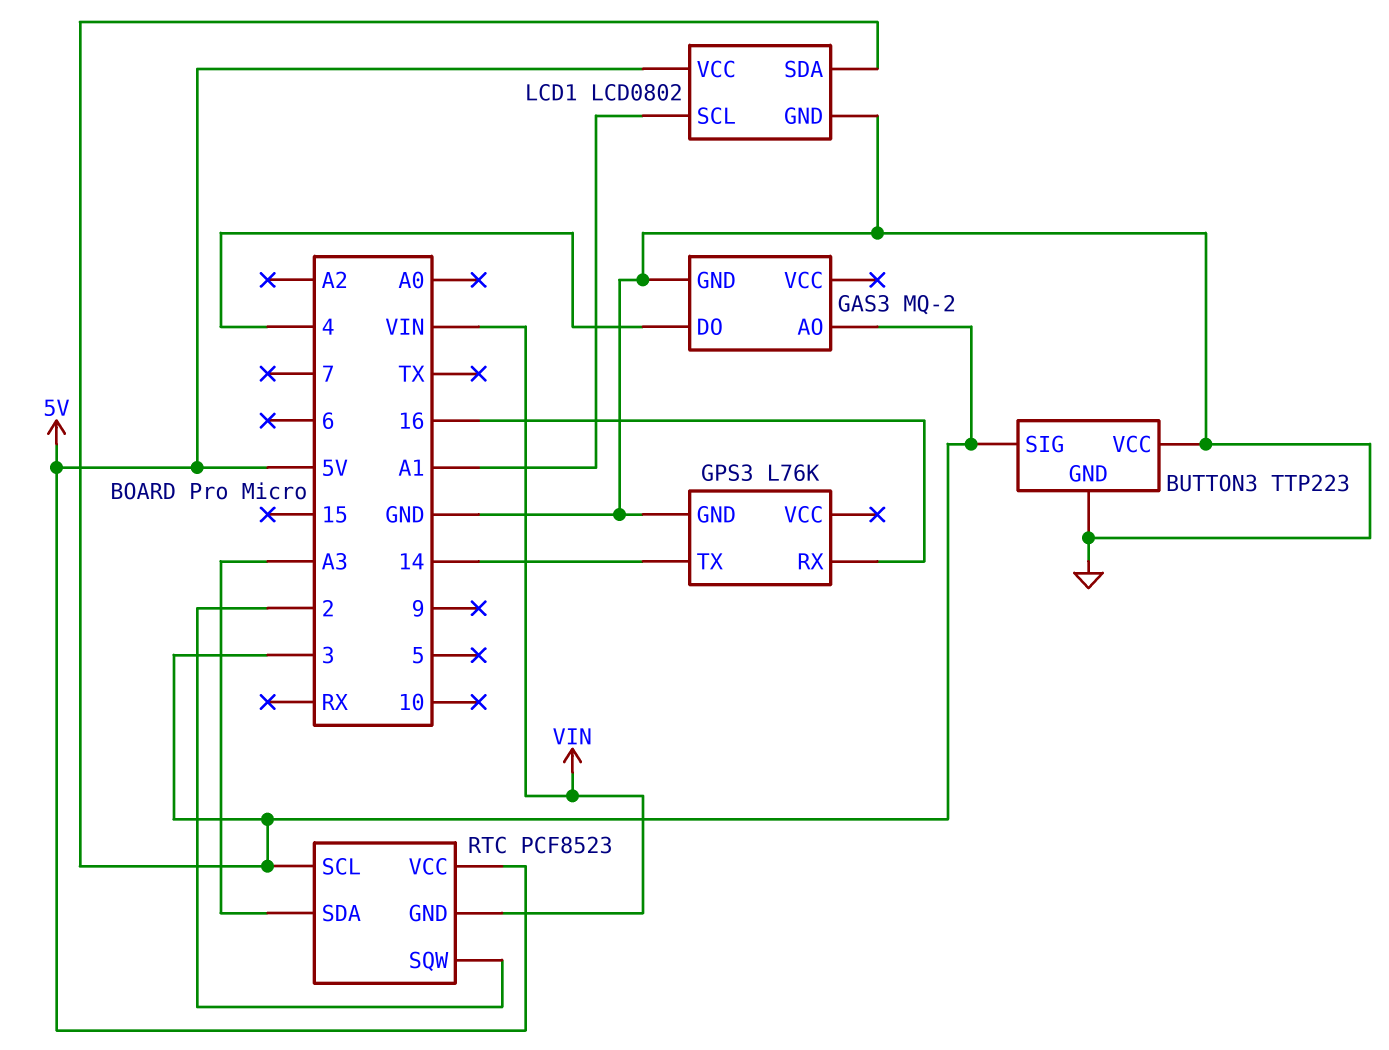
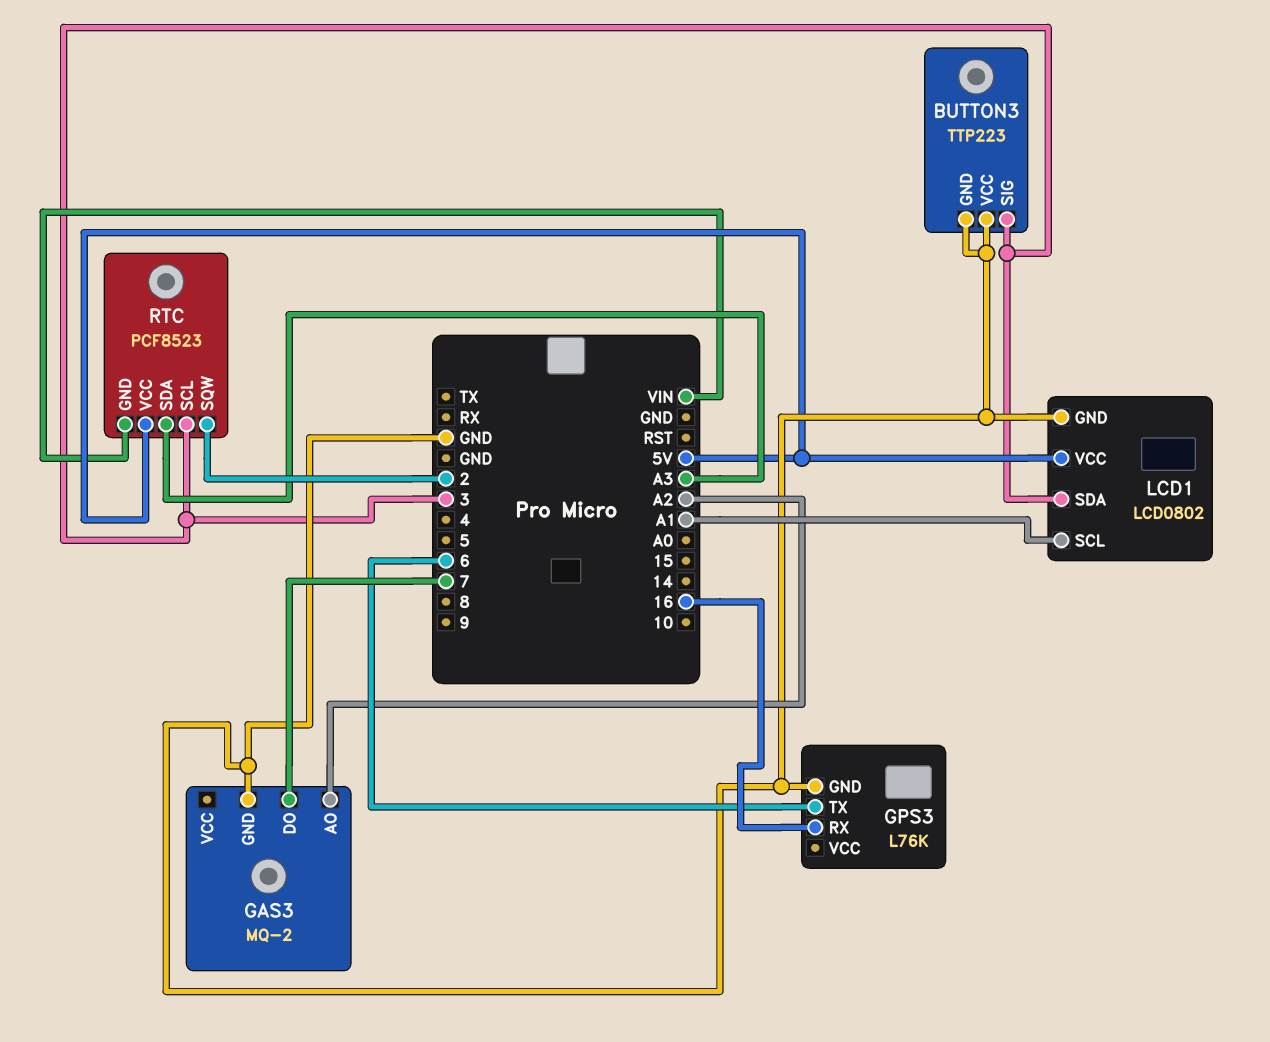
GAS3 pin AO: 3 -> A2
GAS3 pin DO: 4 -> 7
GPS3 pin TX: 14 -> 6

